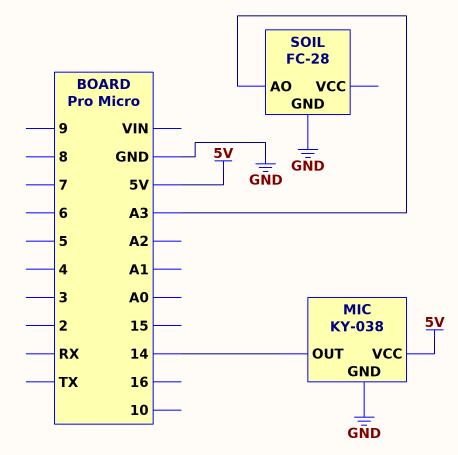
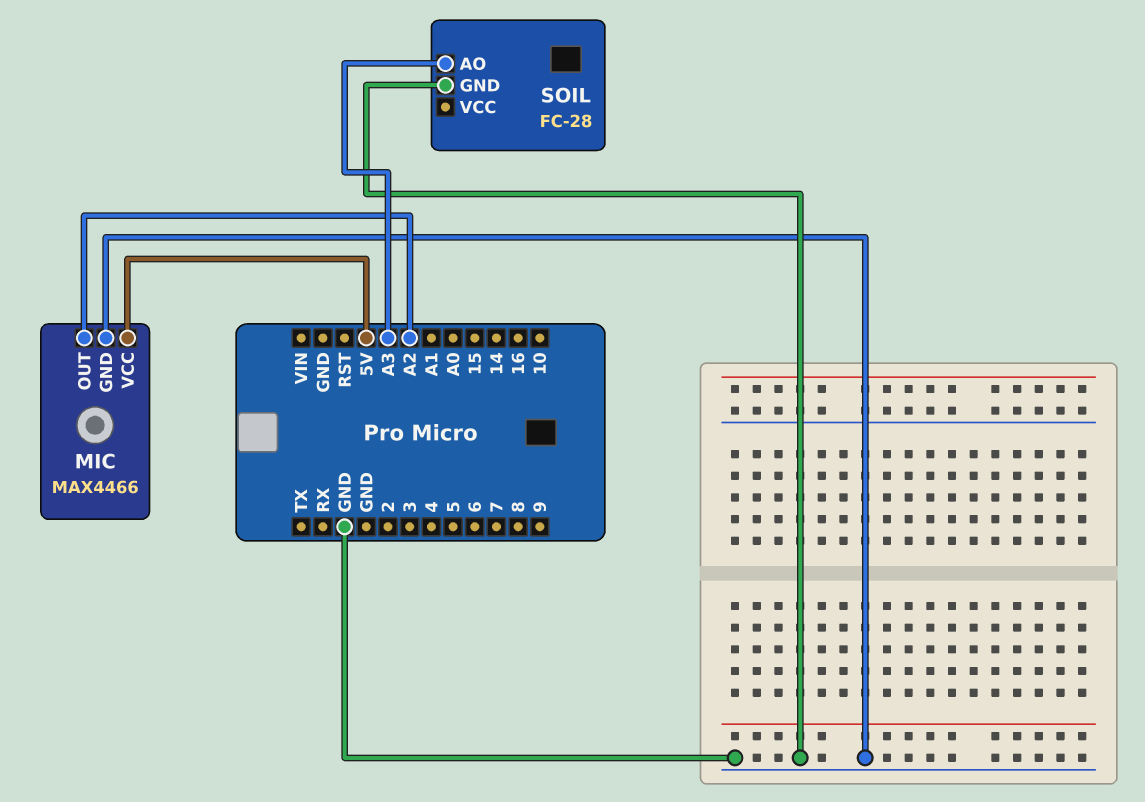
MIC: KY-038 -> MAX4466
MIC pin OUT: 14 -> A2

